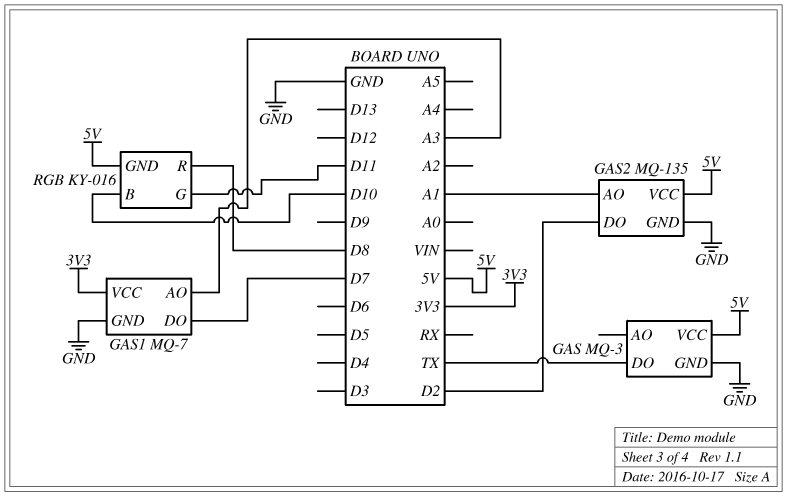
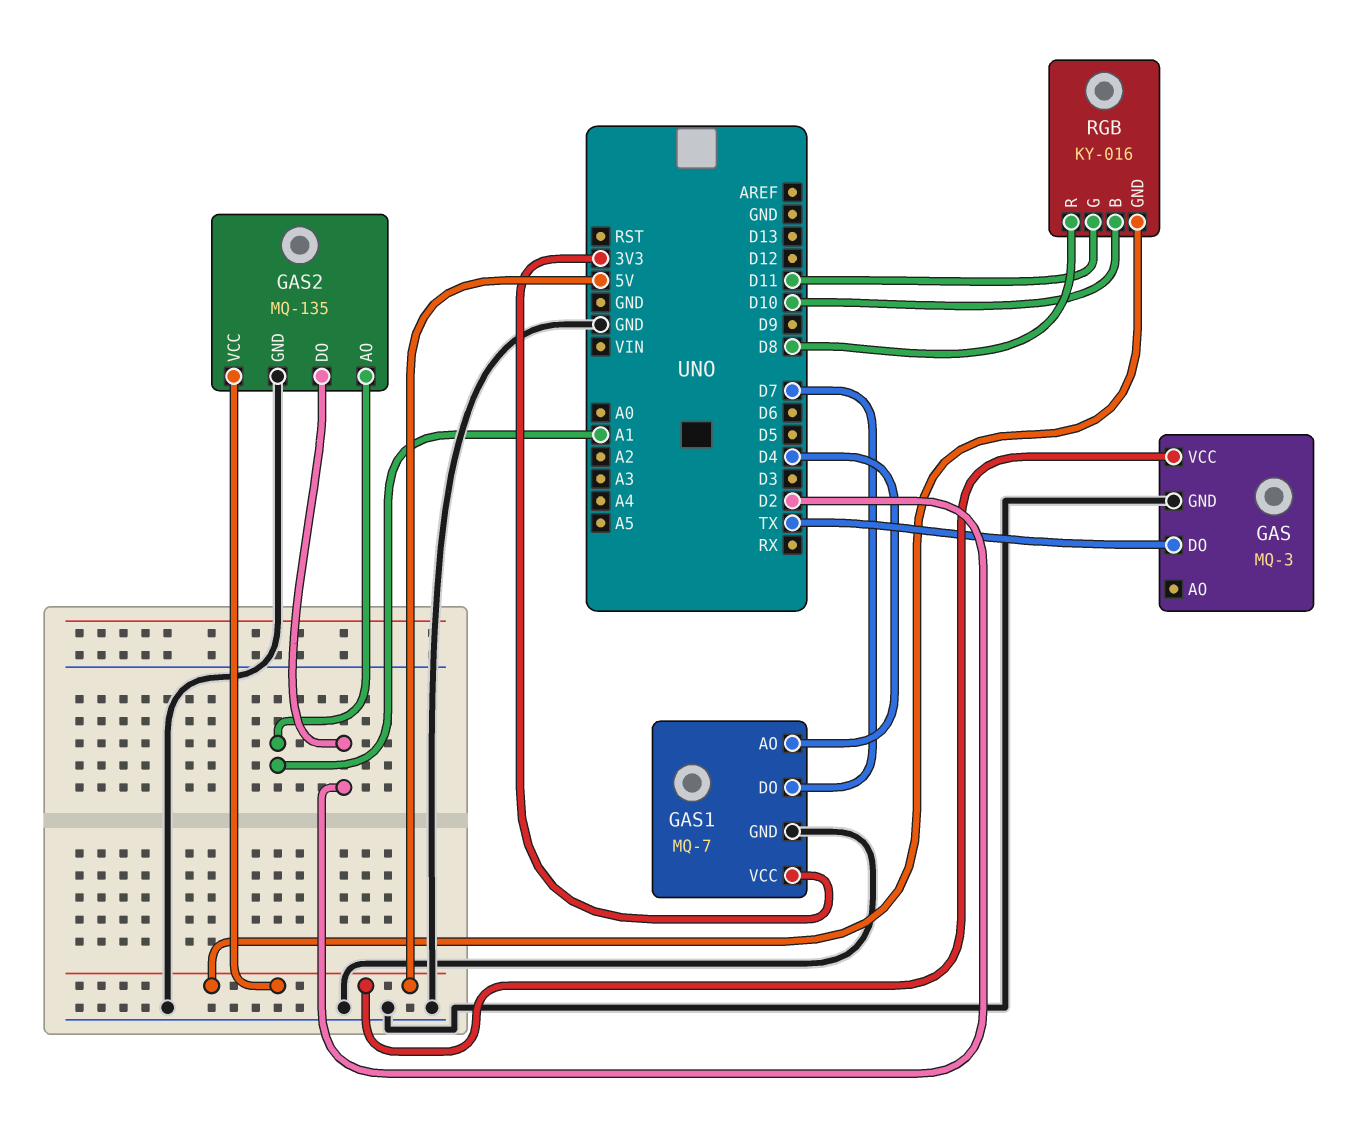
GAS1 pin AO: A3 -> D4

